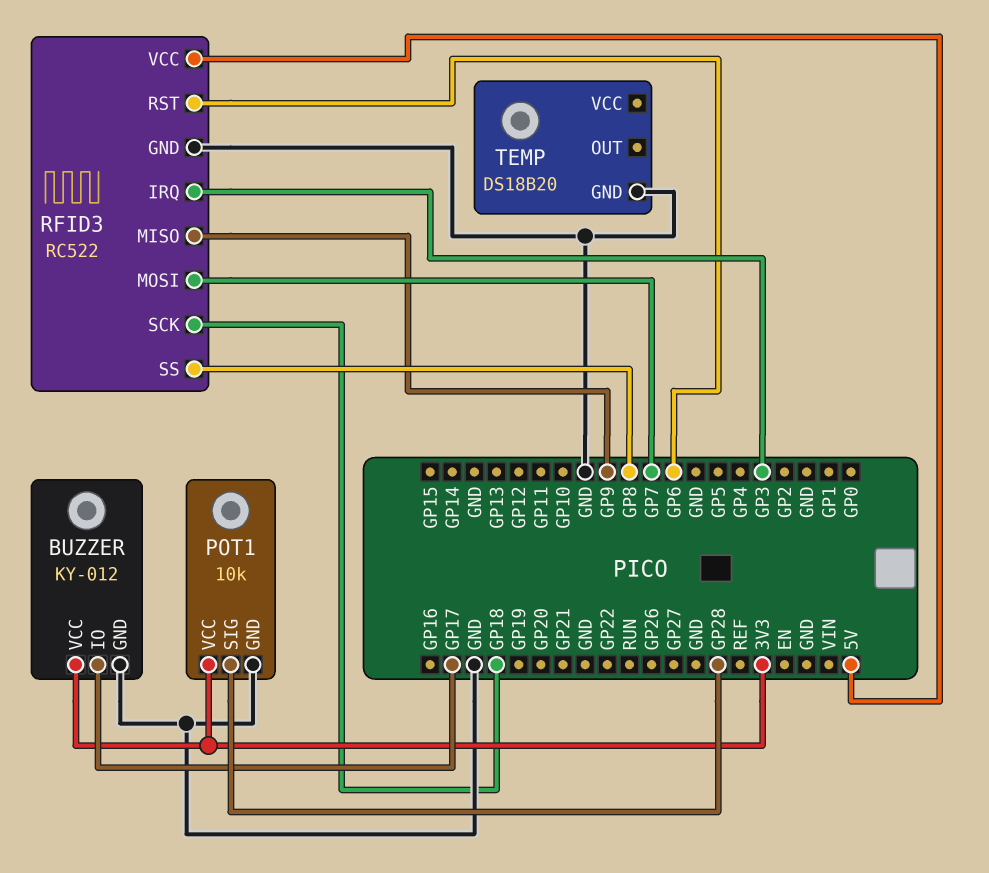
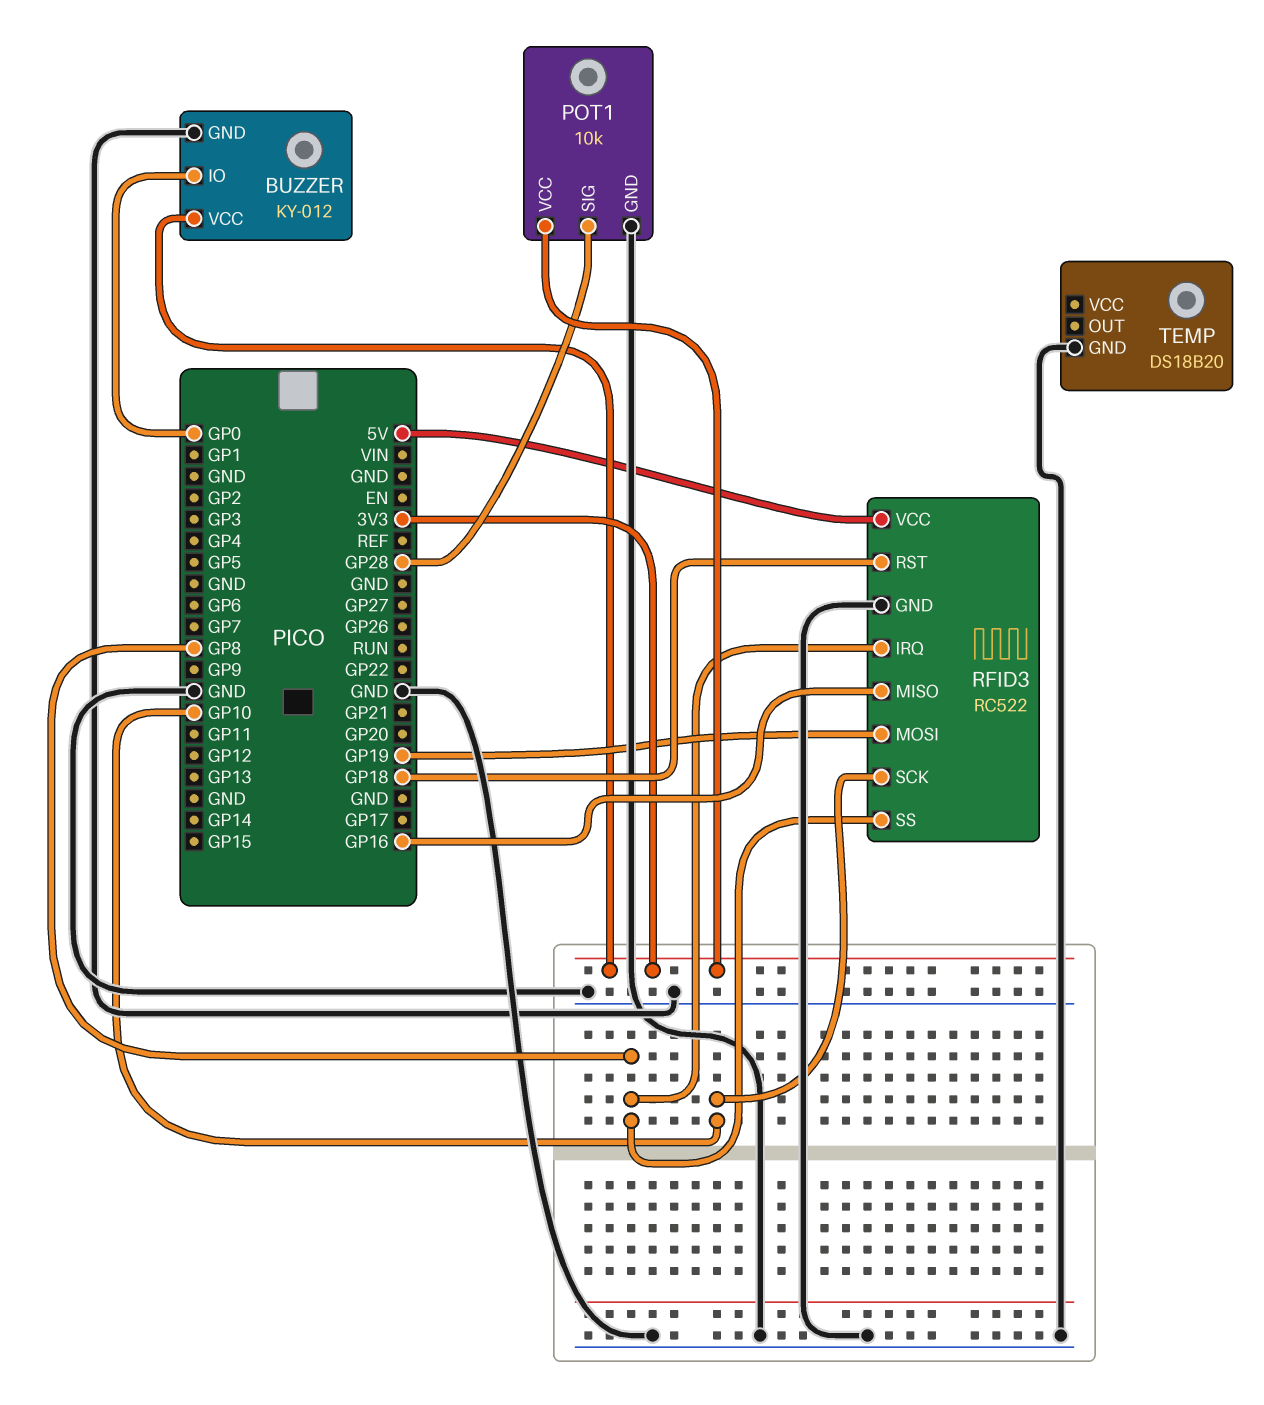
BUZZER pin IO: GP17 -> GP0
RFID3 pin IRQ: GP3 -> GP8
RFID3 pin MISO: GP9 -> GP16
RFID3 pin MOSI: GP7 -> GP19
RFID3 pin RST: GP6 -> GP18
RFID3 pin SCK: GP18 -> GP10

